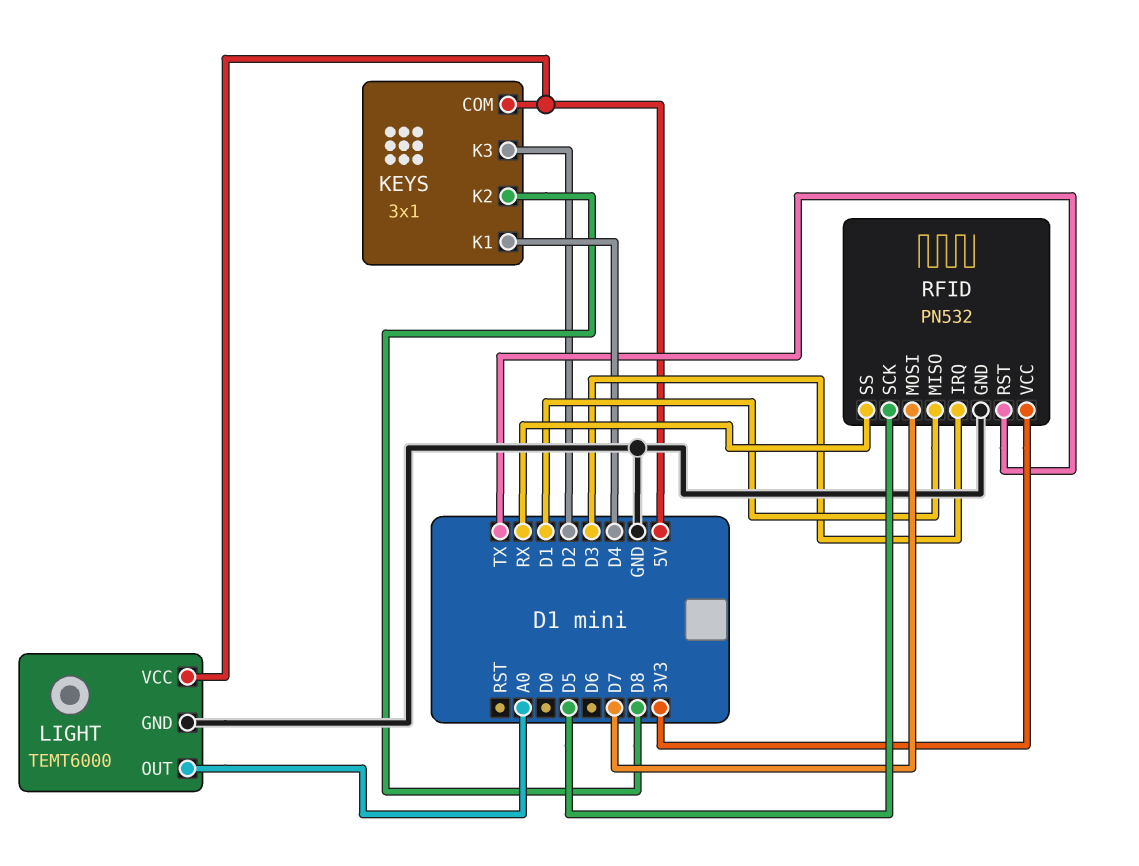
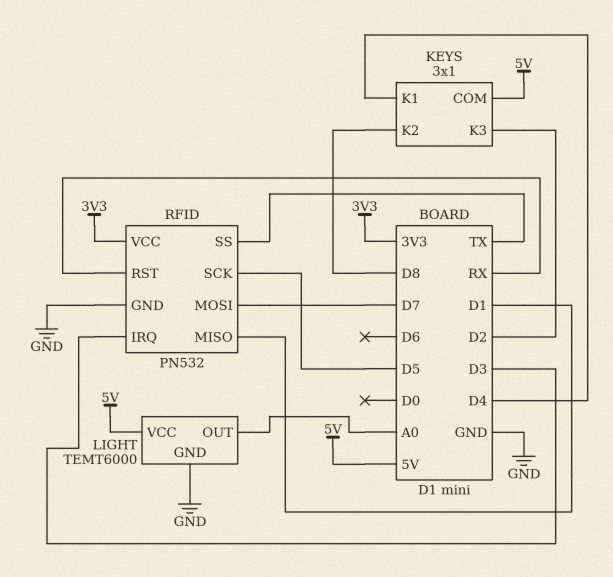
RFID pin RST: TX -> RX
RFID pin SS: RX -> TX

